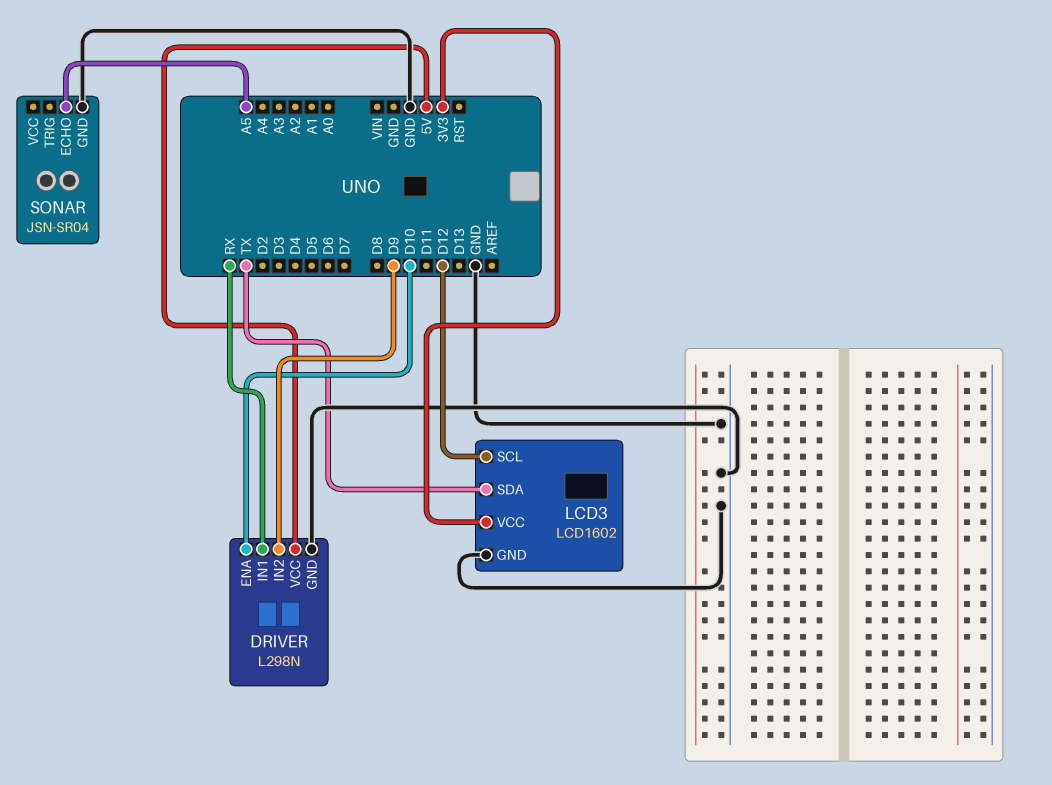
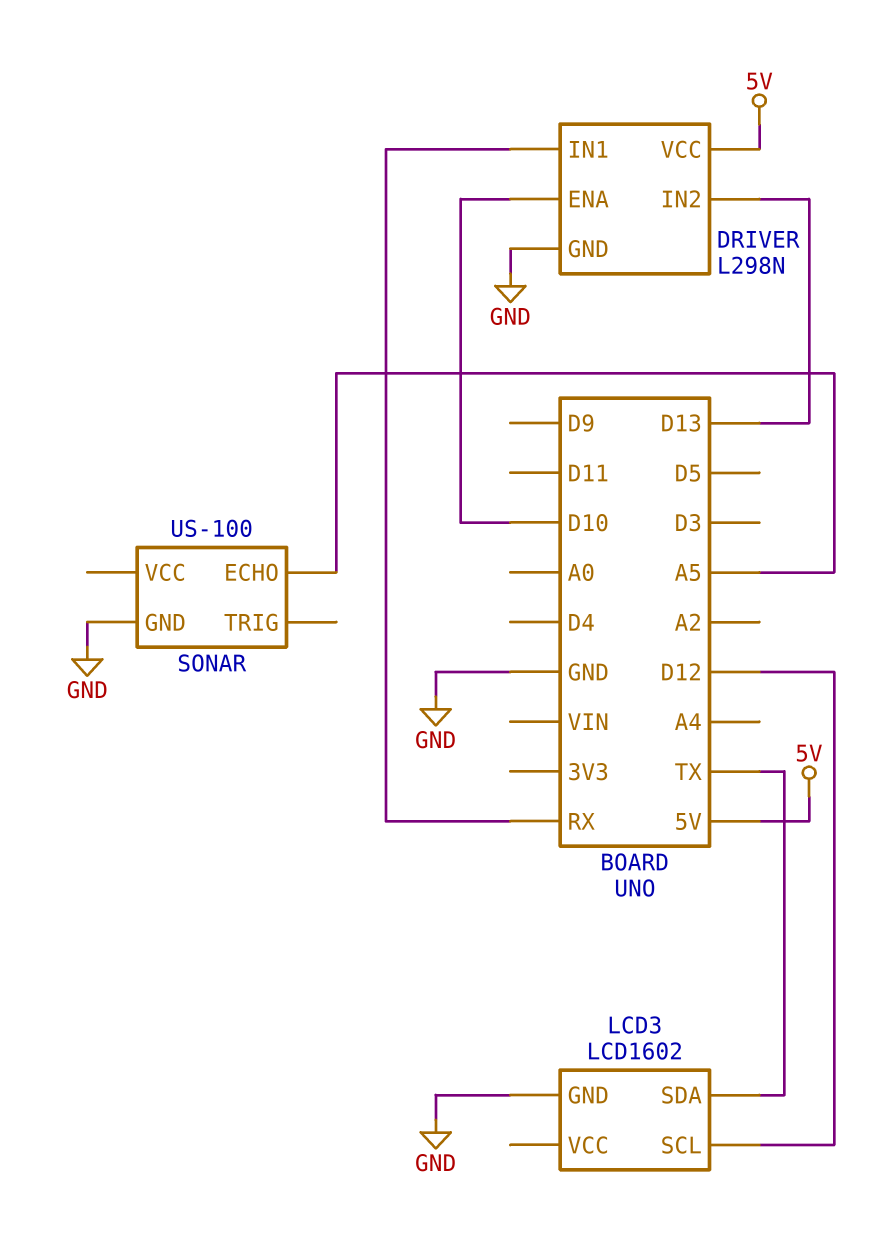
DRIVER pin IN2: D9 -> D13
LCD3 pin VCC: 3V3 -> none
SONAR: JSN-SR04 -> US-100

